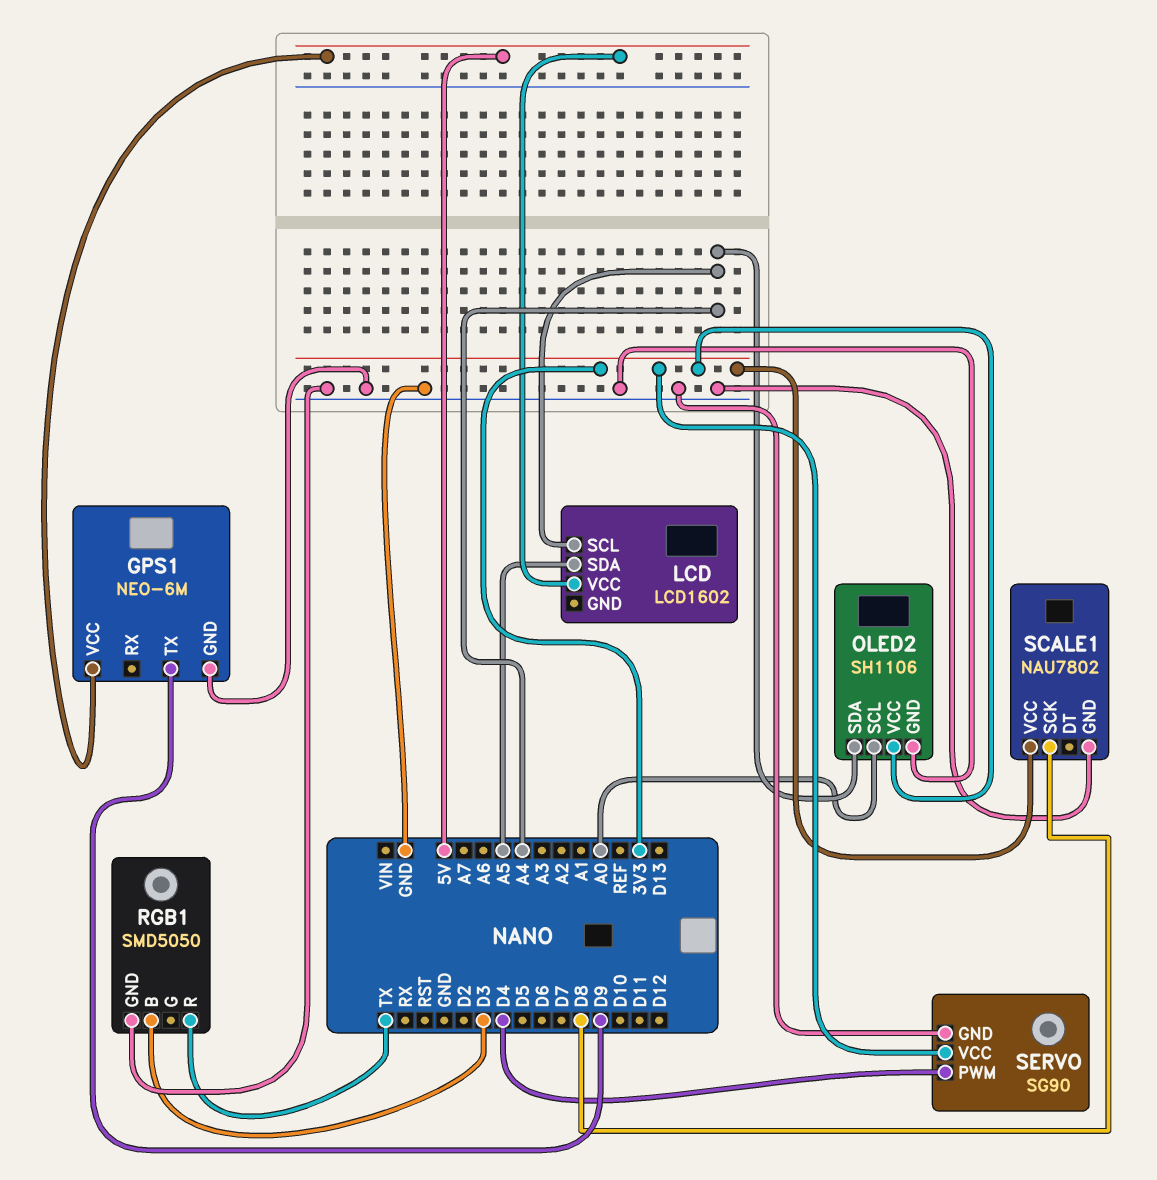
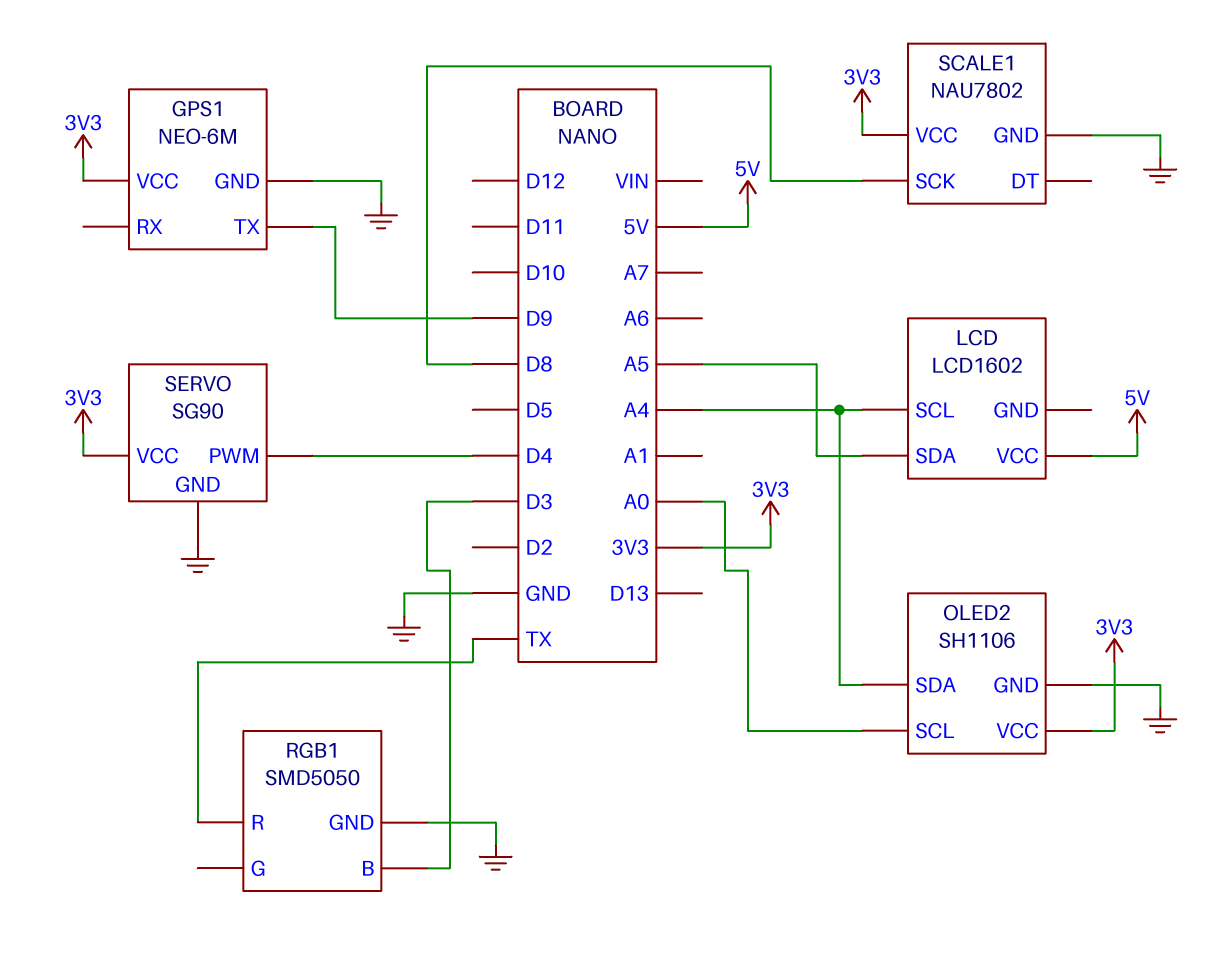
GPS1 pin VCC: 5V -> 3V3

